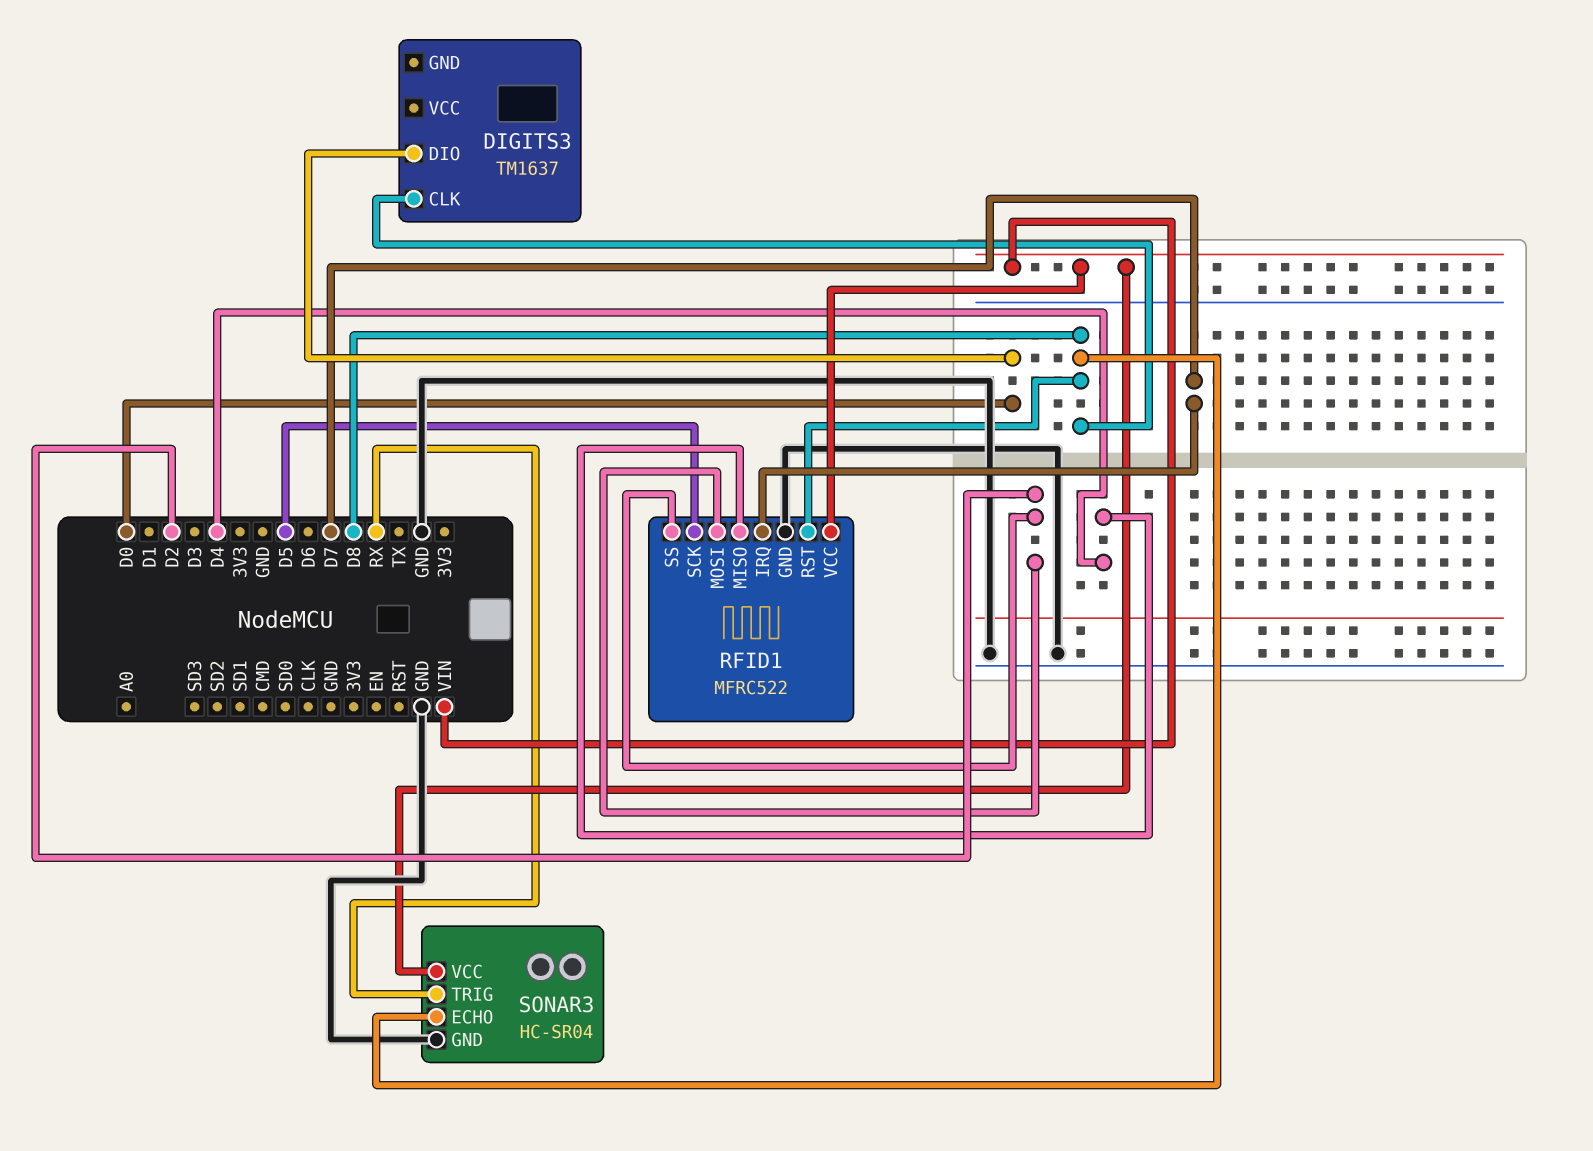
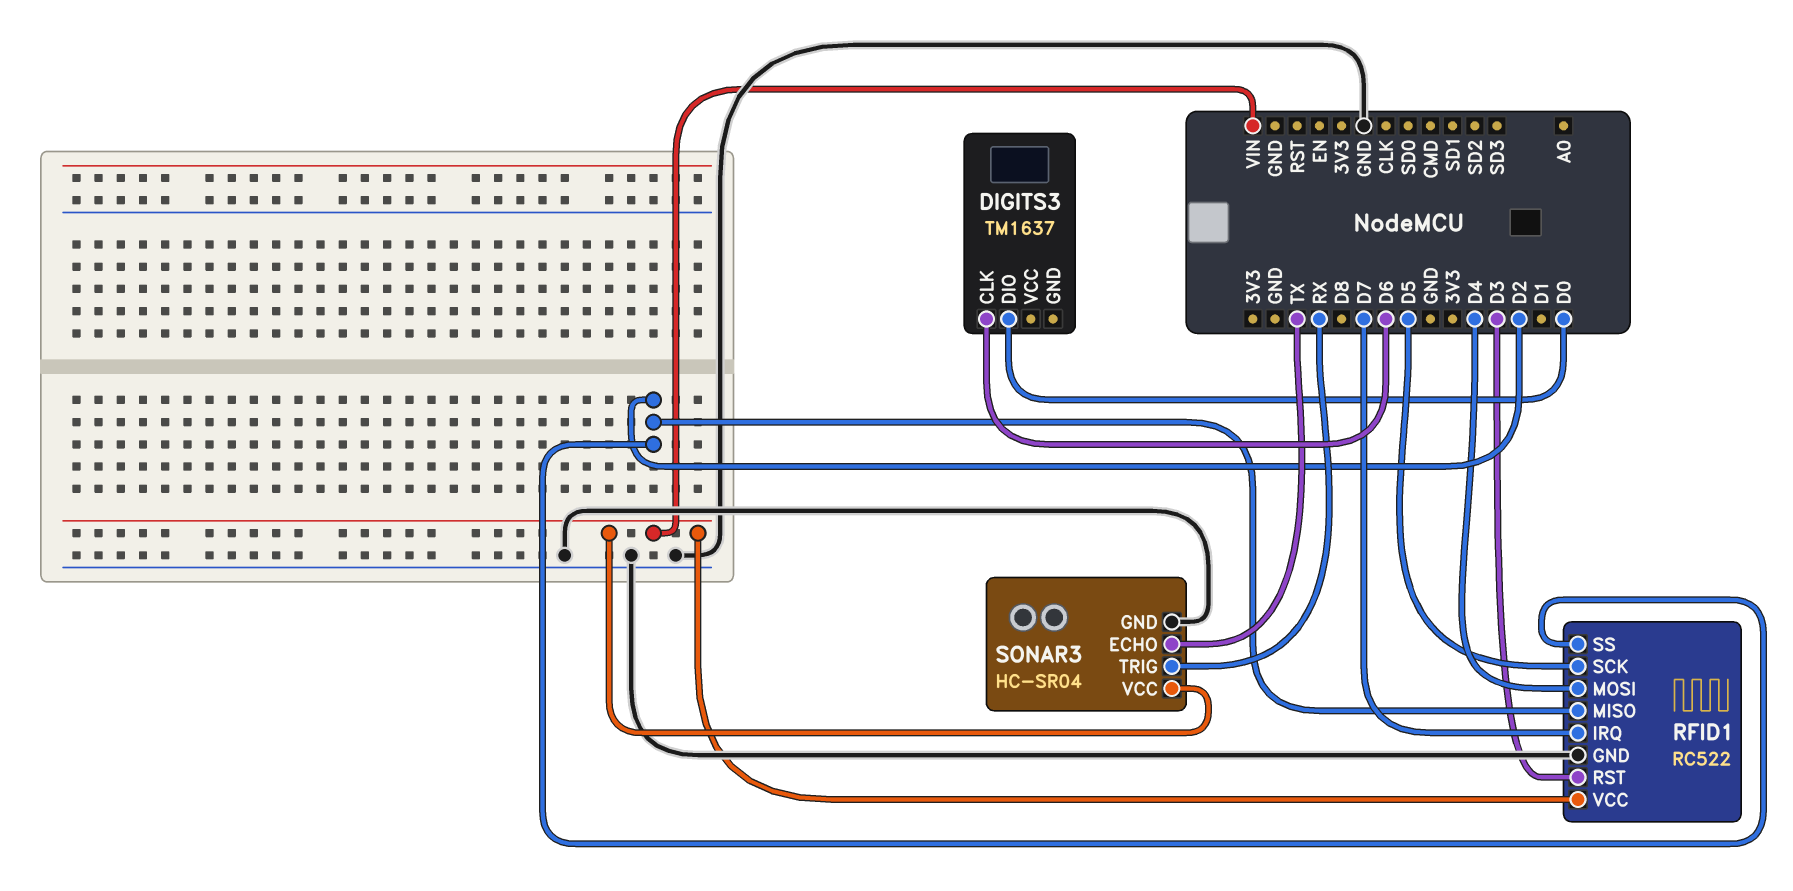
DIGITS3 pin CLK: D8 -> D6
RFID1: MFRC522 -> RC522
RFID1 pin MISO: D4 -> D2
RFID1 pin MOSI: D2 -> D4
RFID1 pin RST: D8 -> D3
SONAR3 pin ECHO: D8 -> TX

